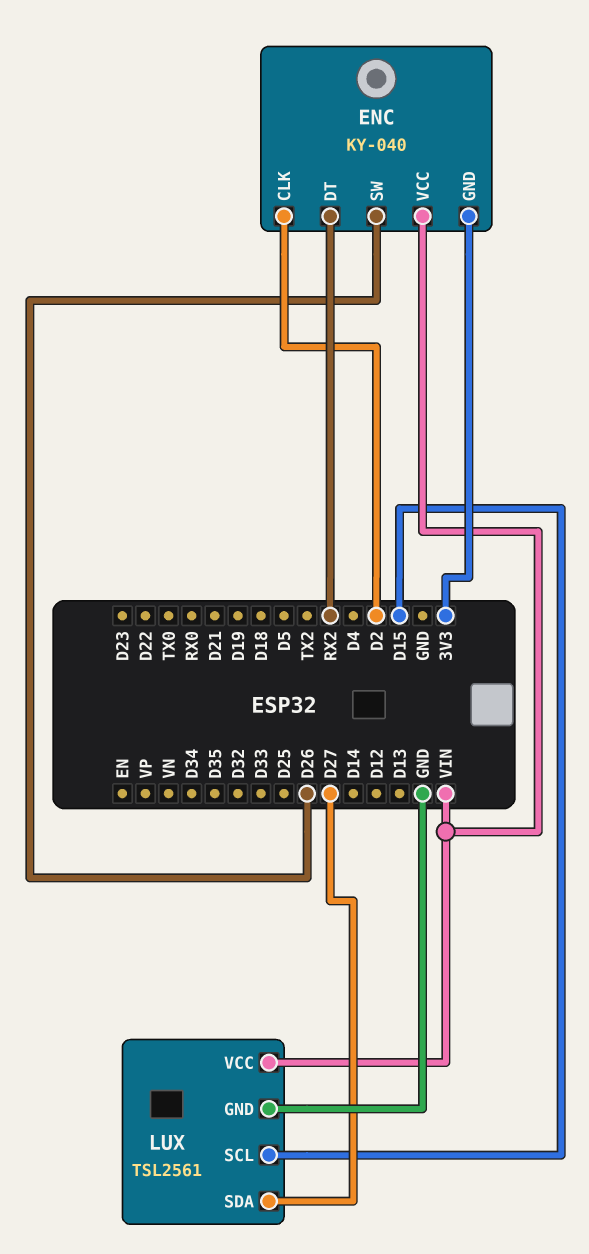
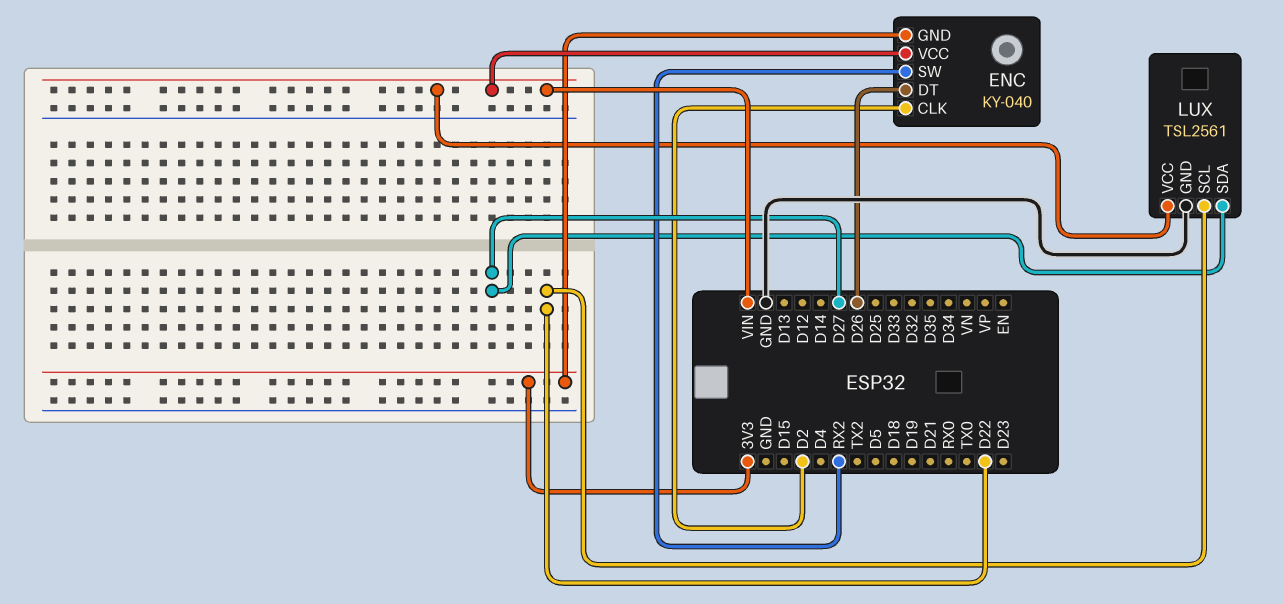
ENC pin DT: RX2 -> D26
ENC pin SW: D26 -> RX2
LUX pin SCL: D15 -> D22

